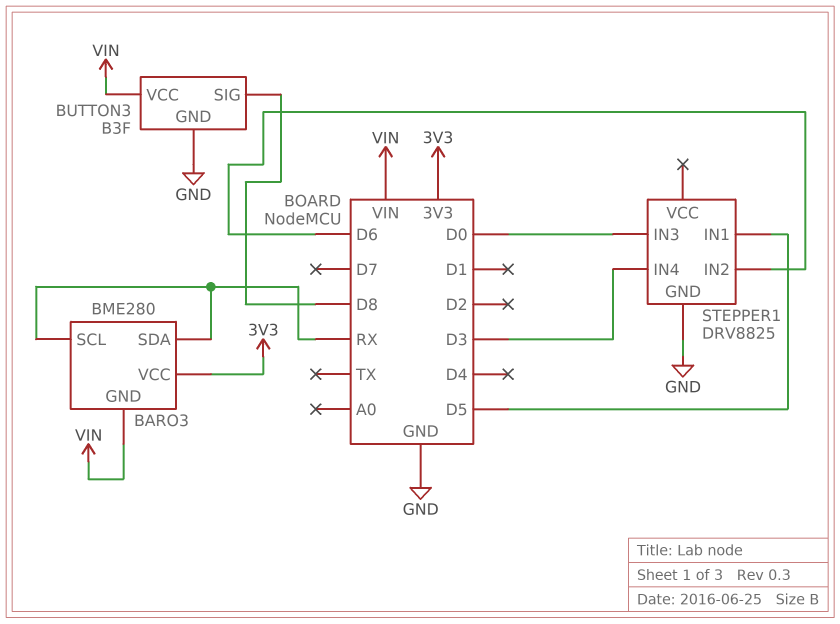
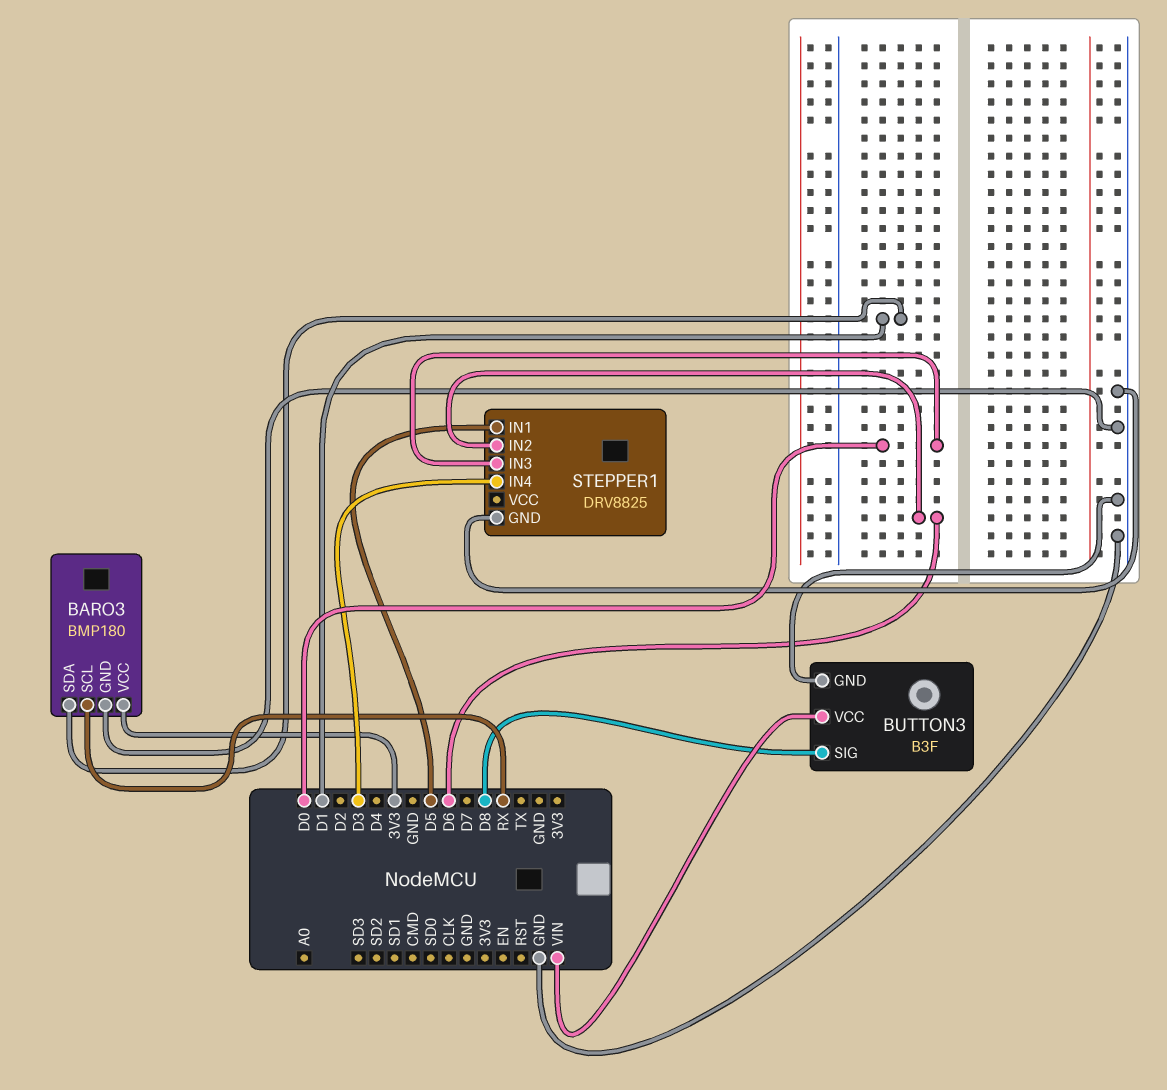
BARO3: BME280 -> BMP180
BARO3 pin GND: VIN -> GND
BARO3 pin SDA: RX -> D1

